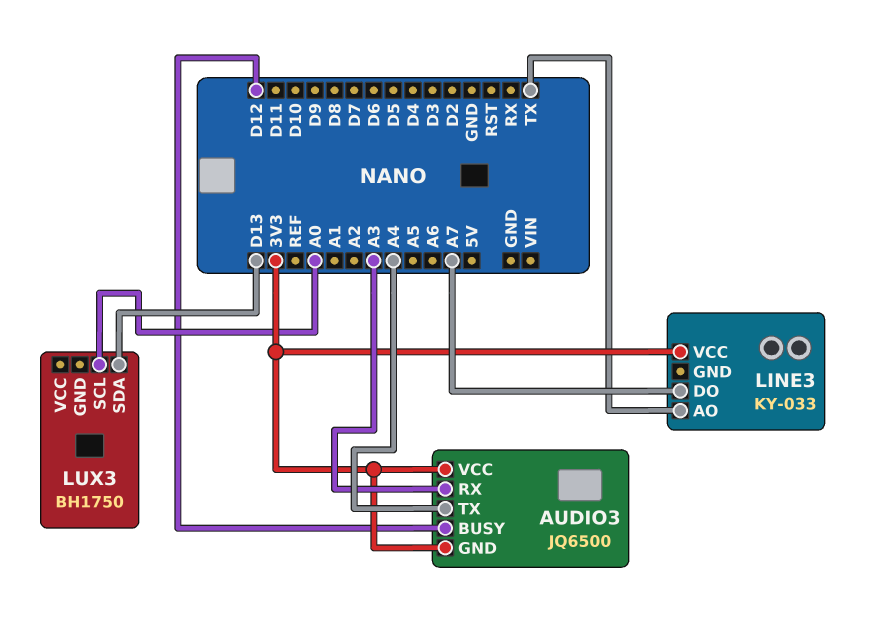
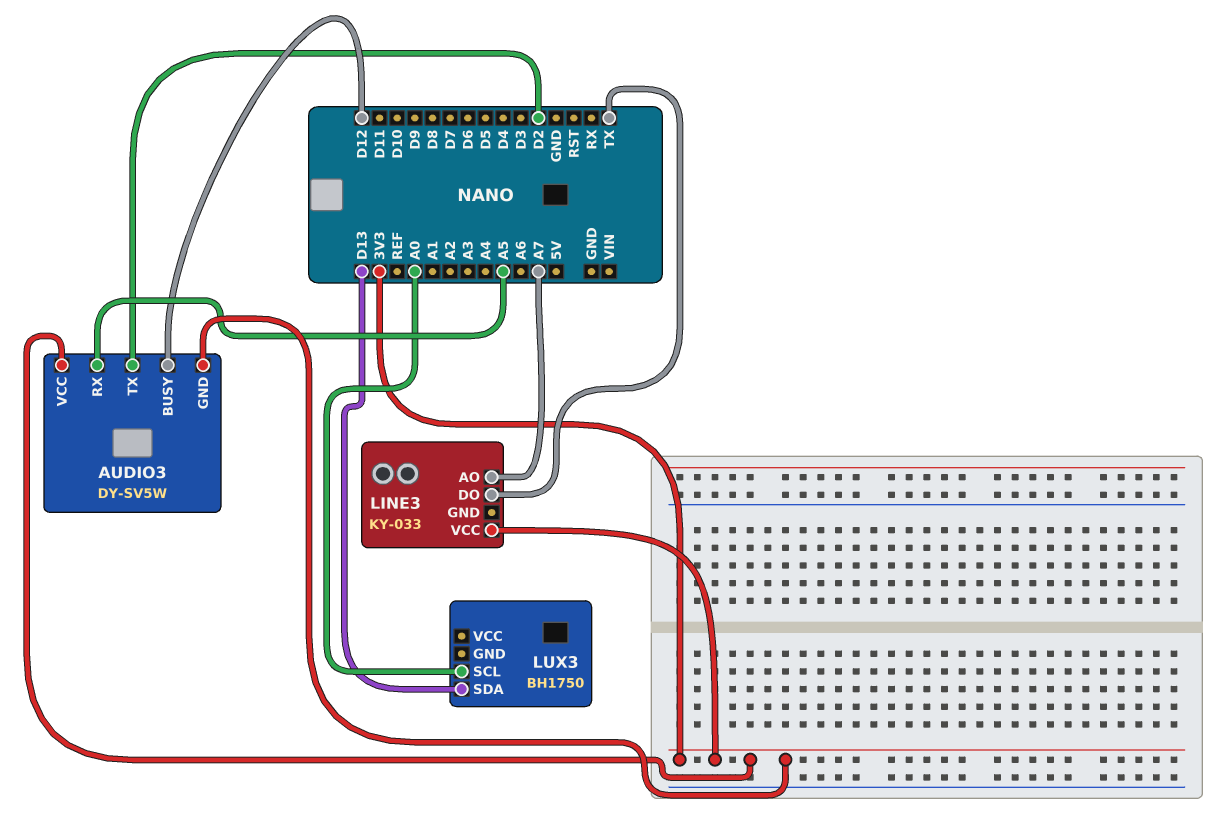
AUDIO3: JQ6500 -> DY-SV5W
AUDIO3 pin RX: A3 -> A5
AUDIO3 pin TX: A4 -> D2
LINE3 pin AO: TX -> A7
LINE3 pin DO: A7 -> TX

